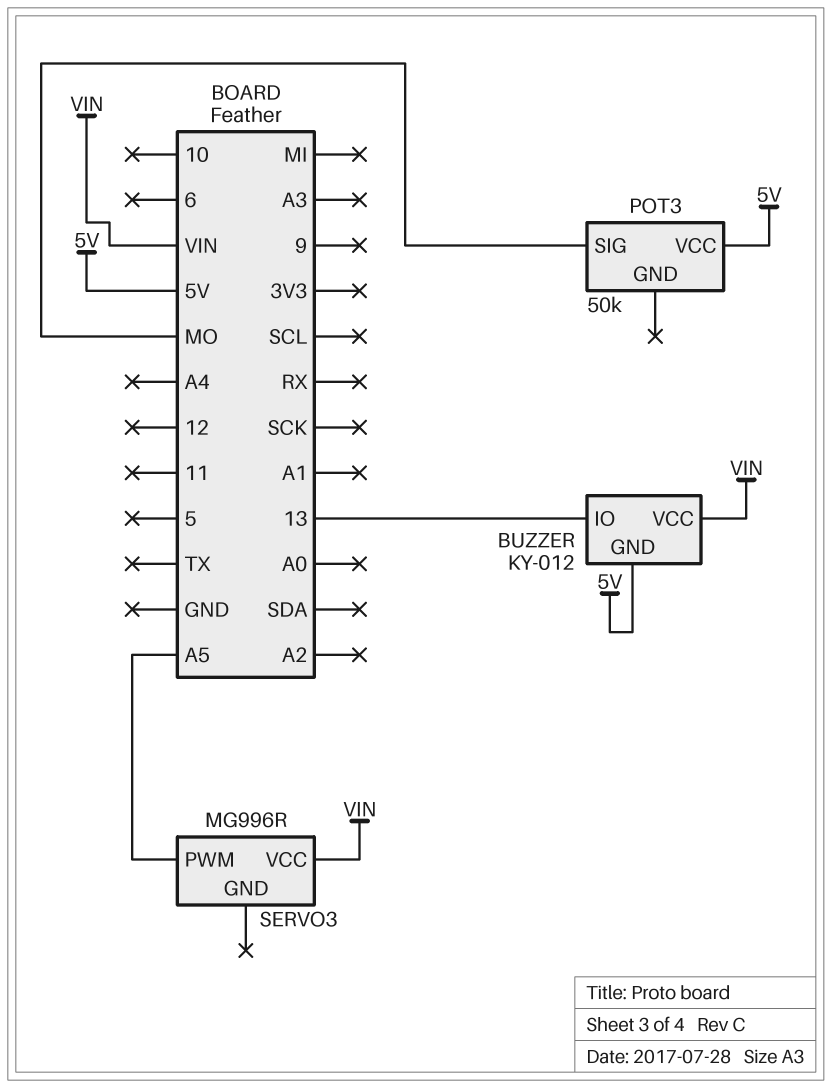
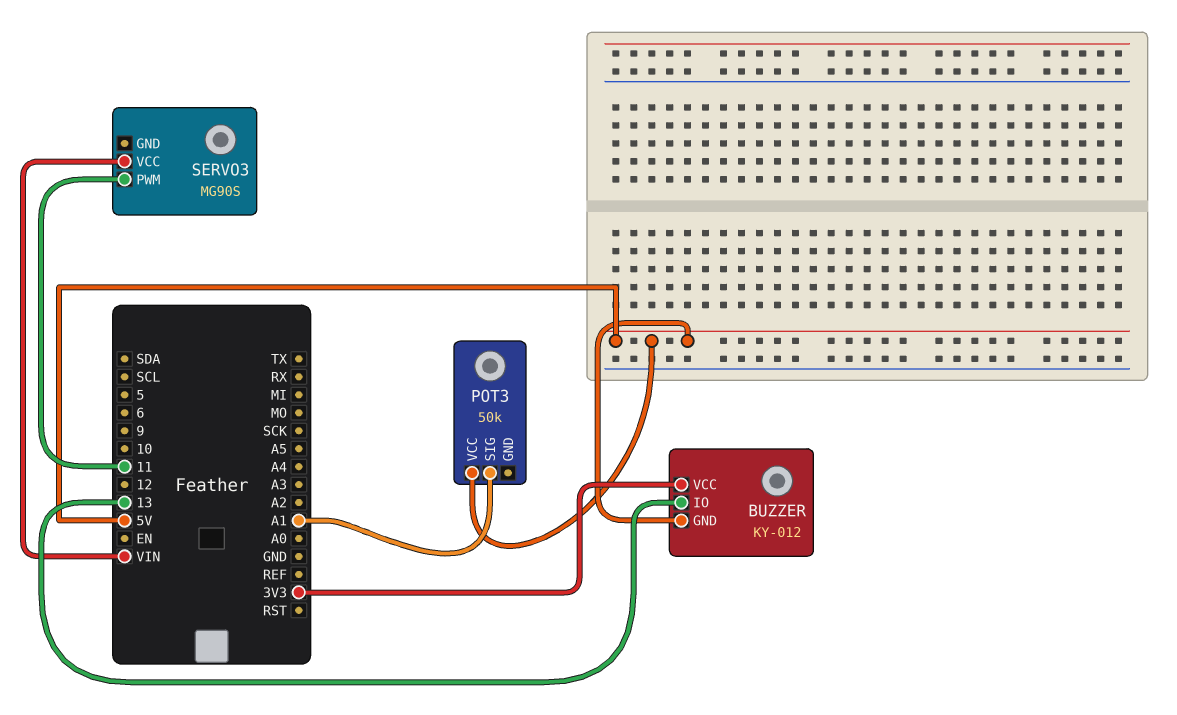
BUZZER pin VCC: VIN -> 3V3
POT3 pin SIG: MO -> A1
SERVO3: MG996R -> MG90S
SERVO3 pin PWM: A5 -> 11

